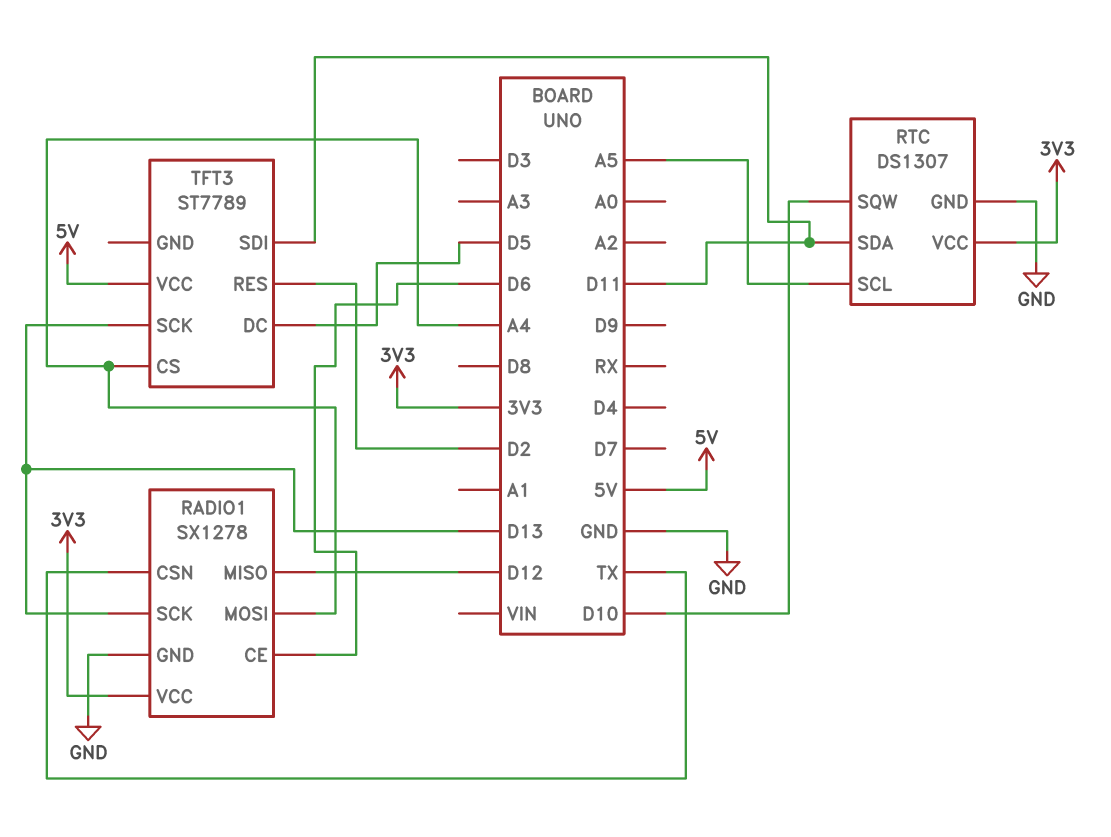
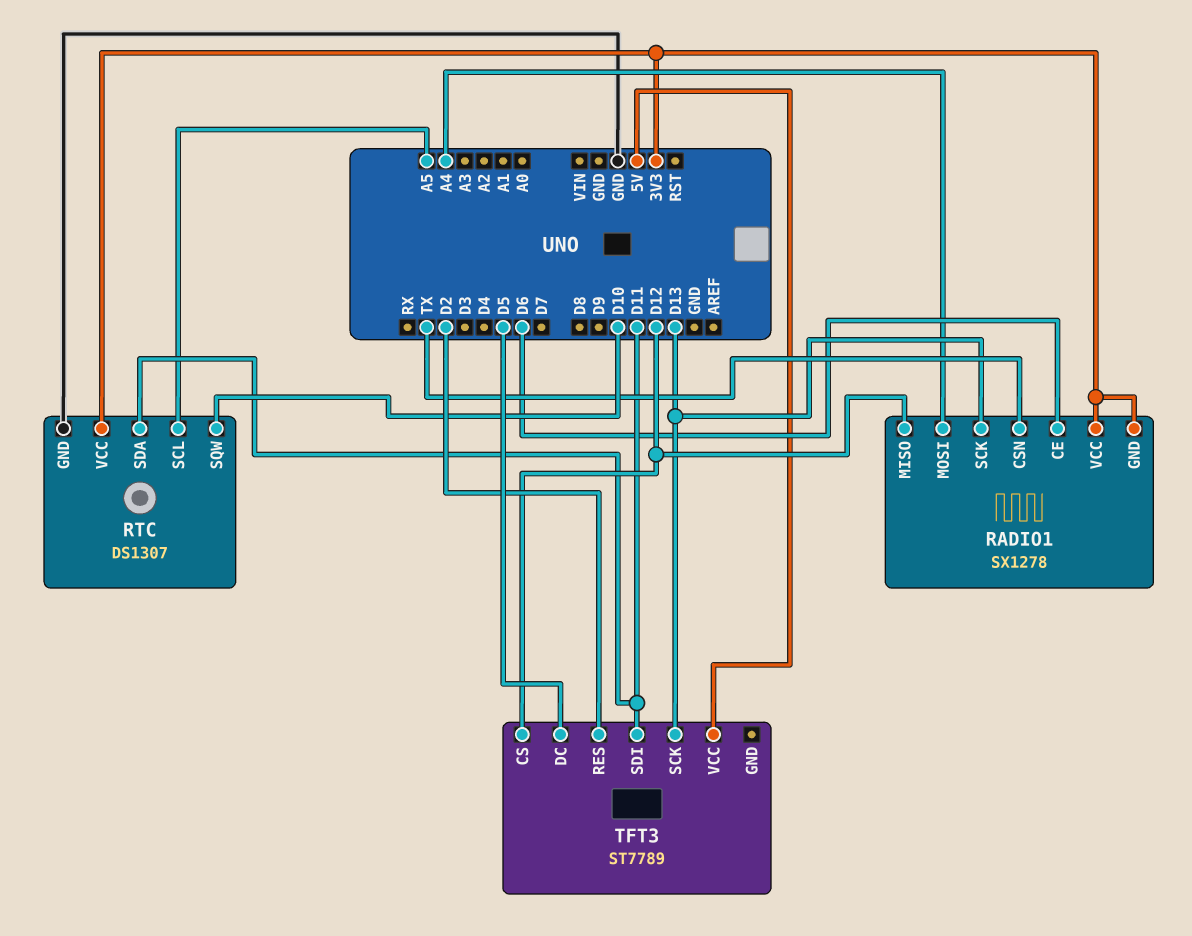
RADIO1 pin GND: GND -> 3V3
TFT3 pin CS: A4 -> D12

